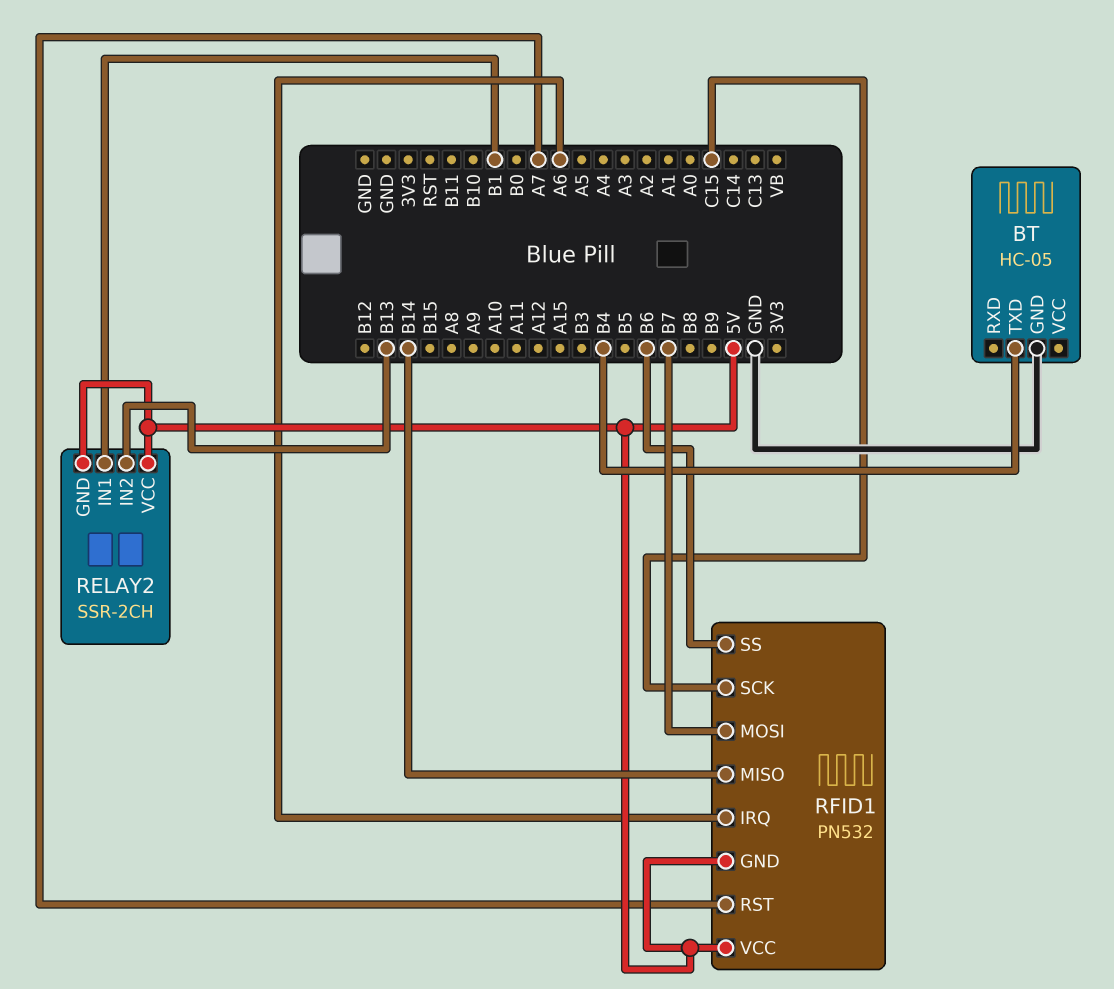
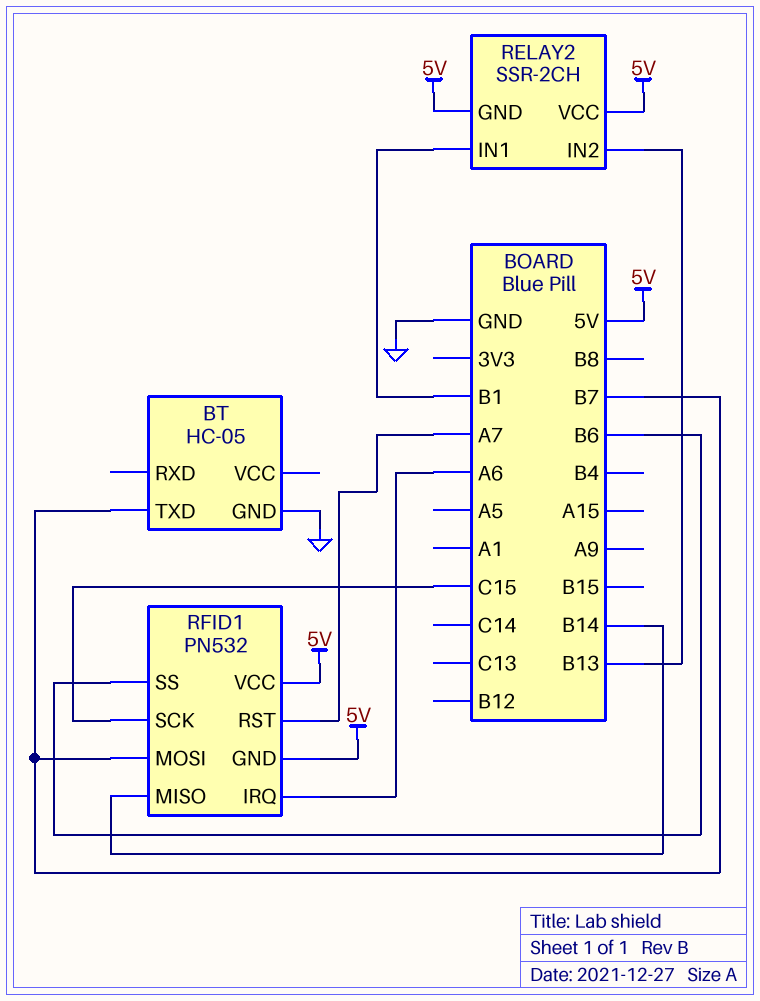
BT pin TXD: B4 -> B7

